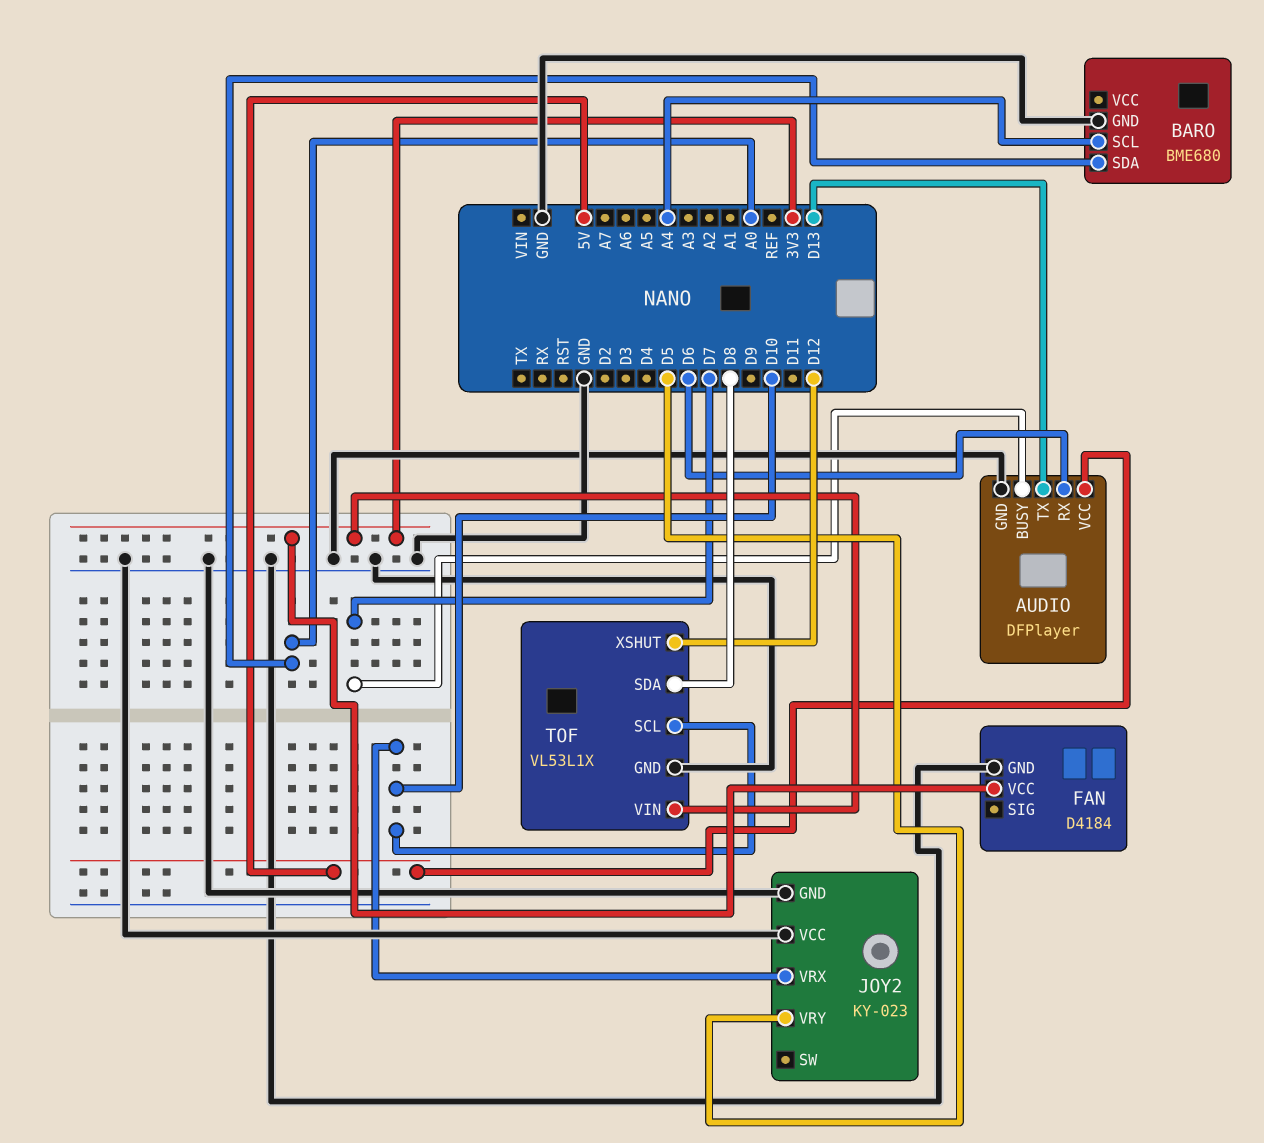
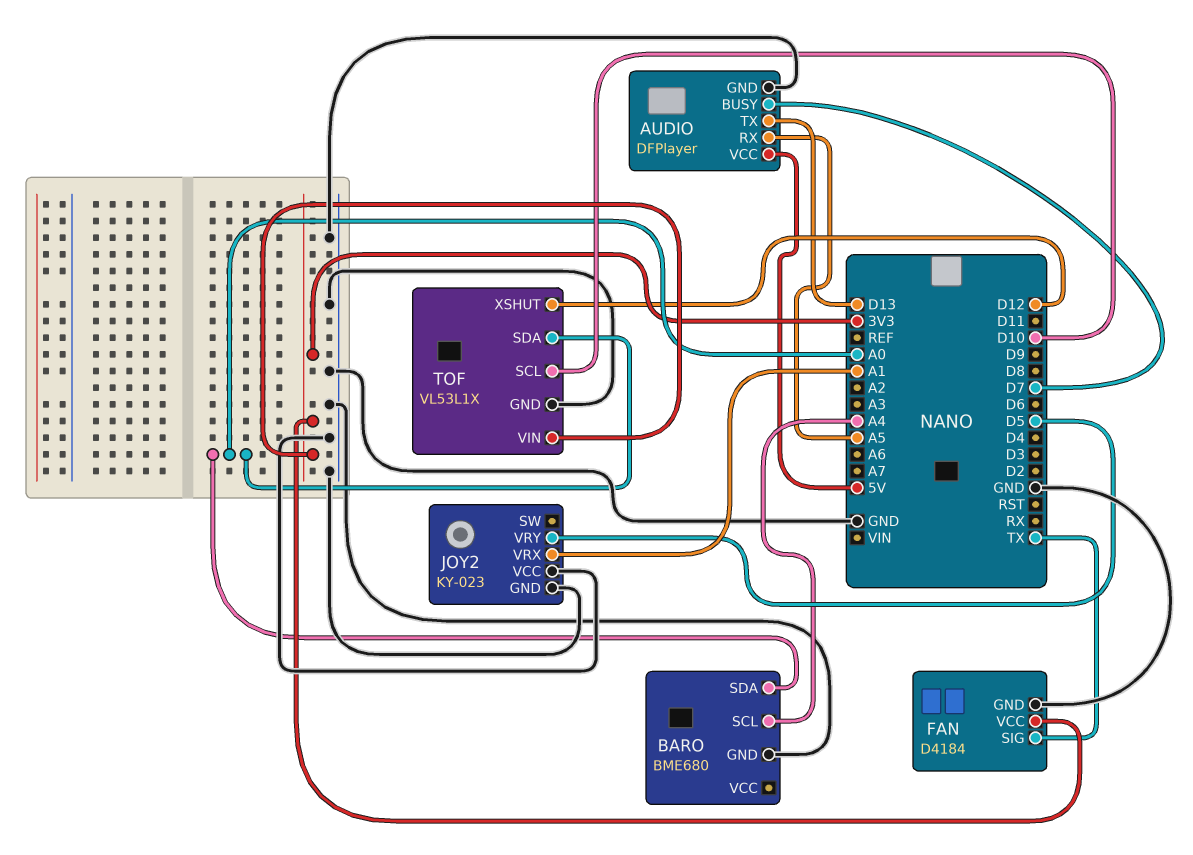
AUDIO pin RX: D6 -> A5
FAN pin SIG: none -> TX
JOY2 pin VRX: D10 -> A1
TOF pin SDA: D8 -> A0

